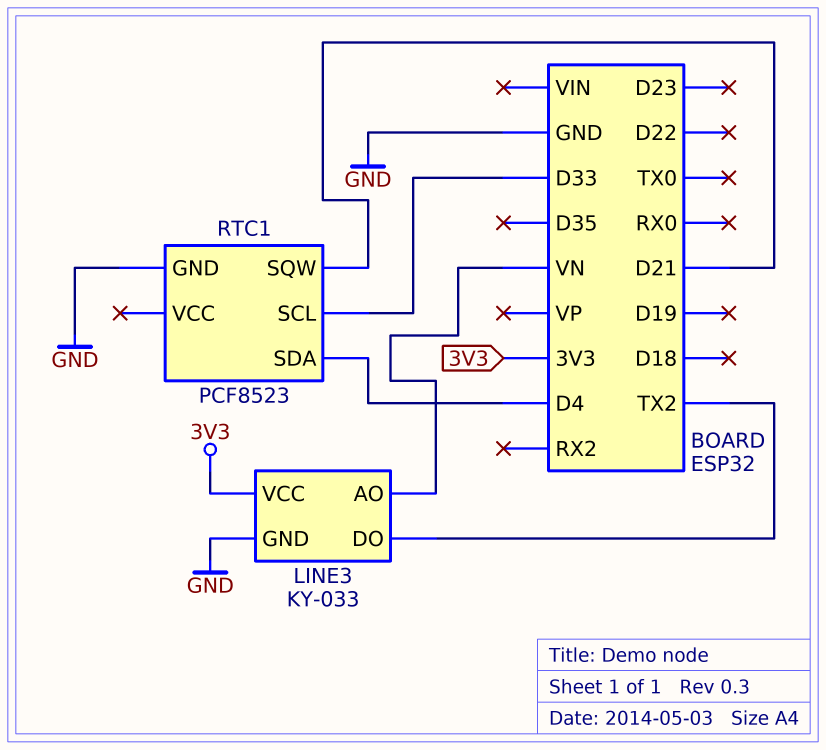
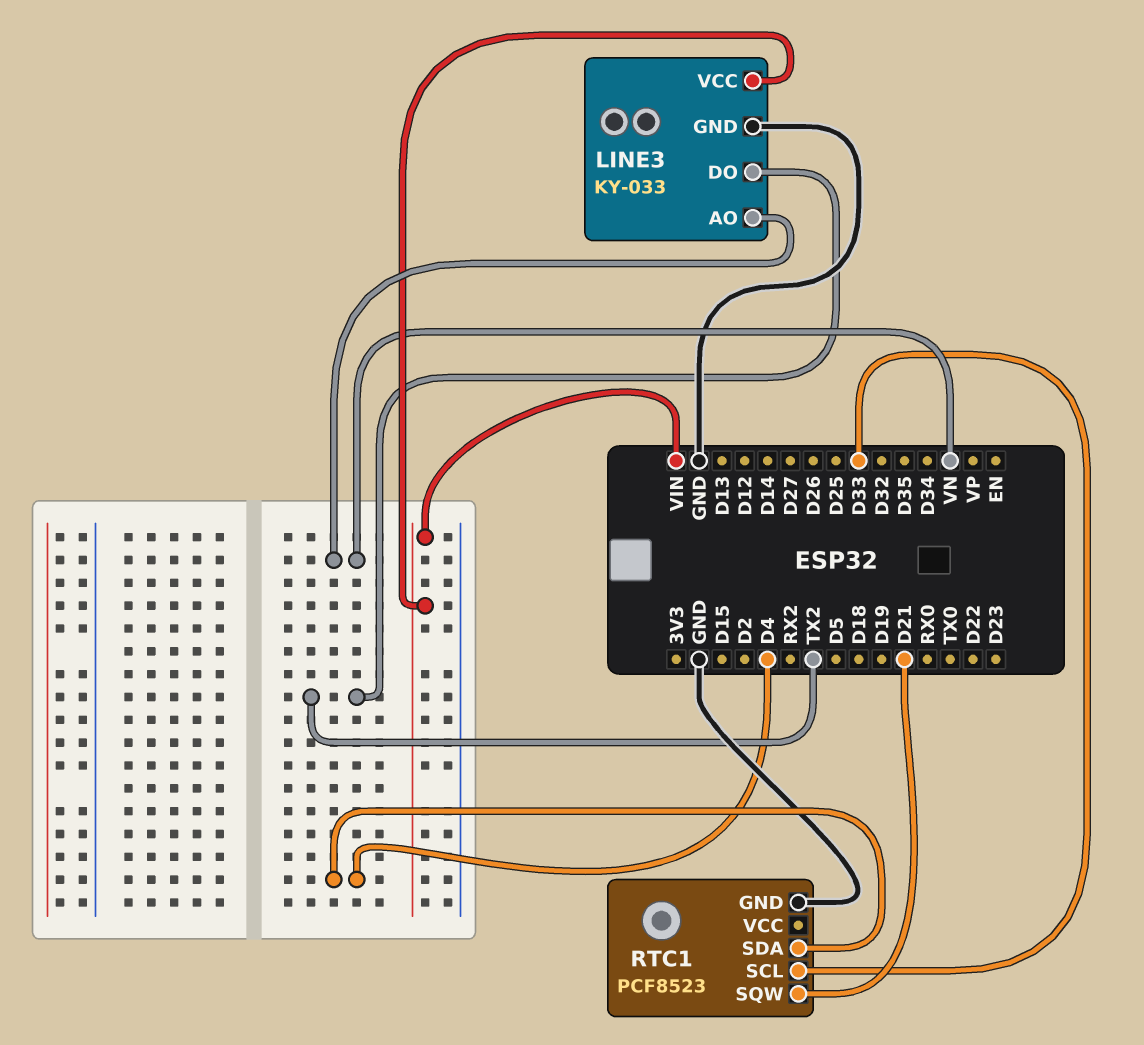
LINE3 pin VCC: 3V3 -> VIN

